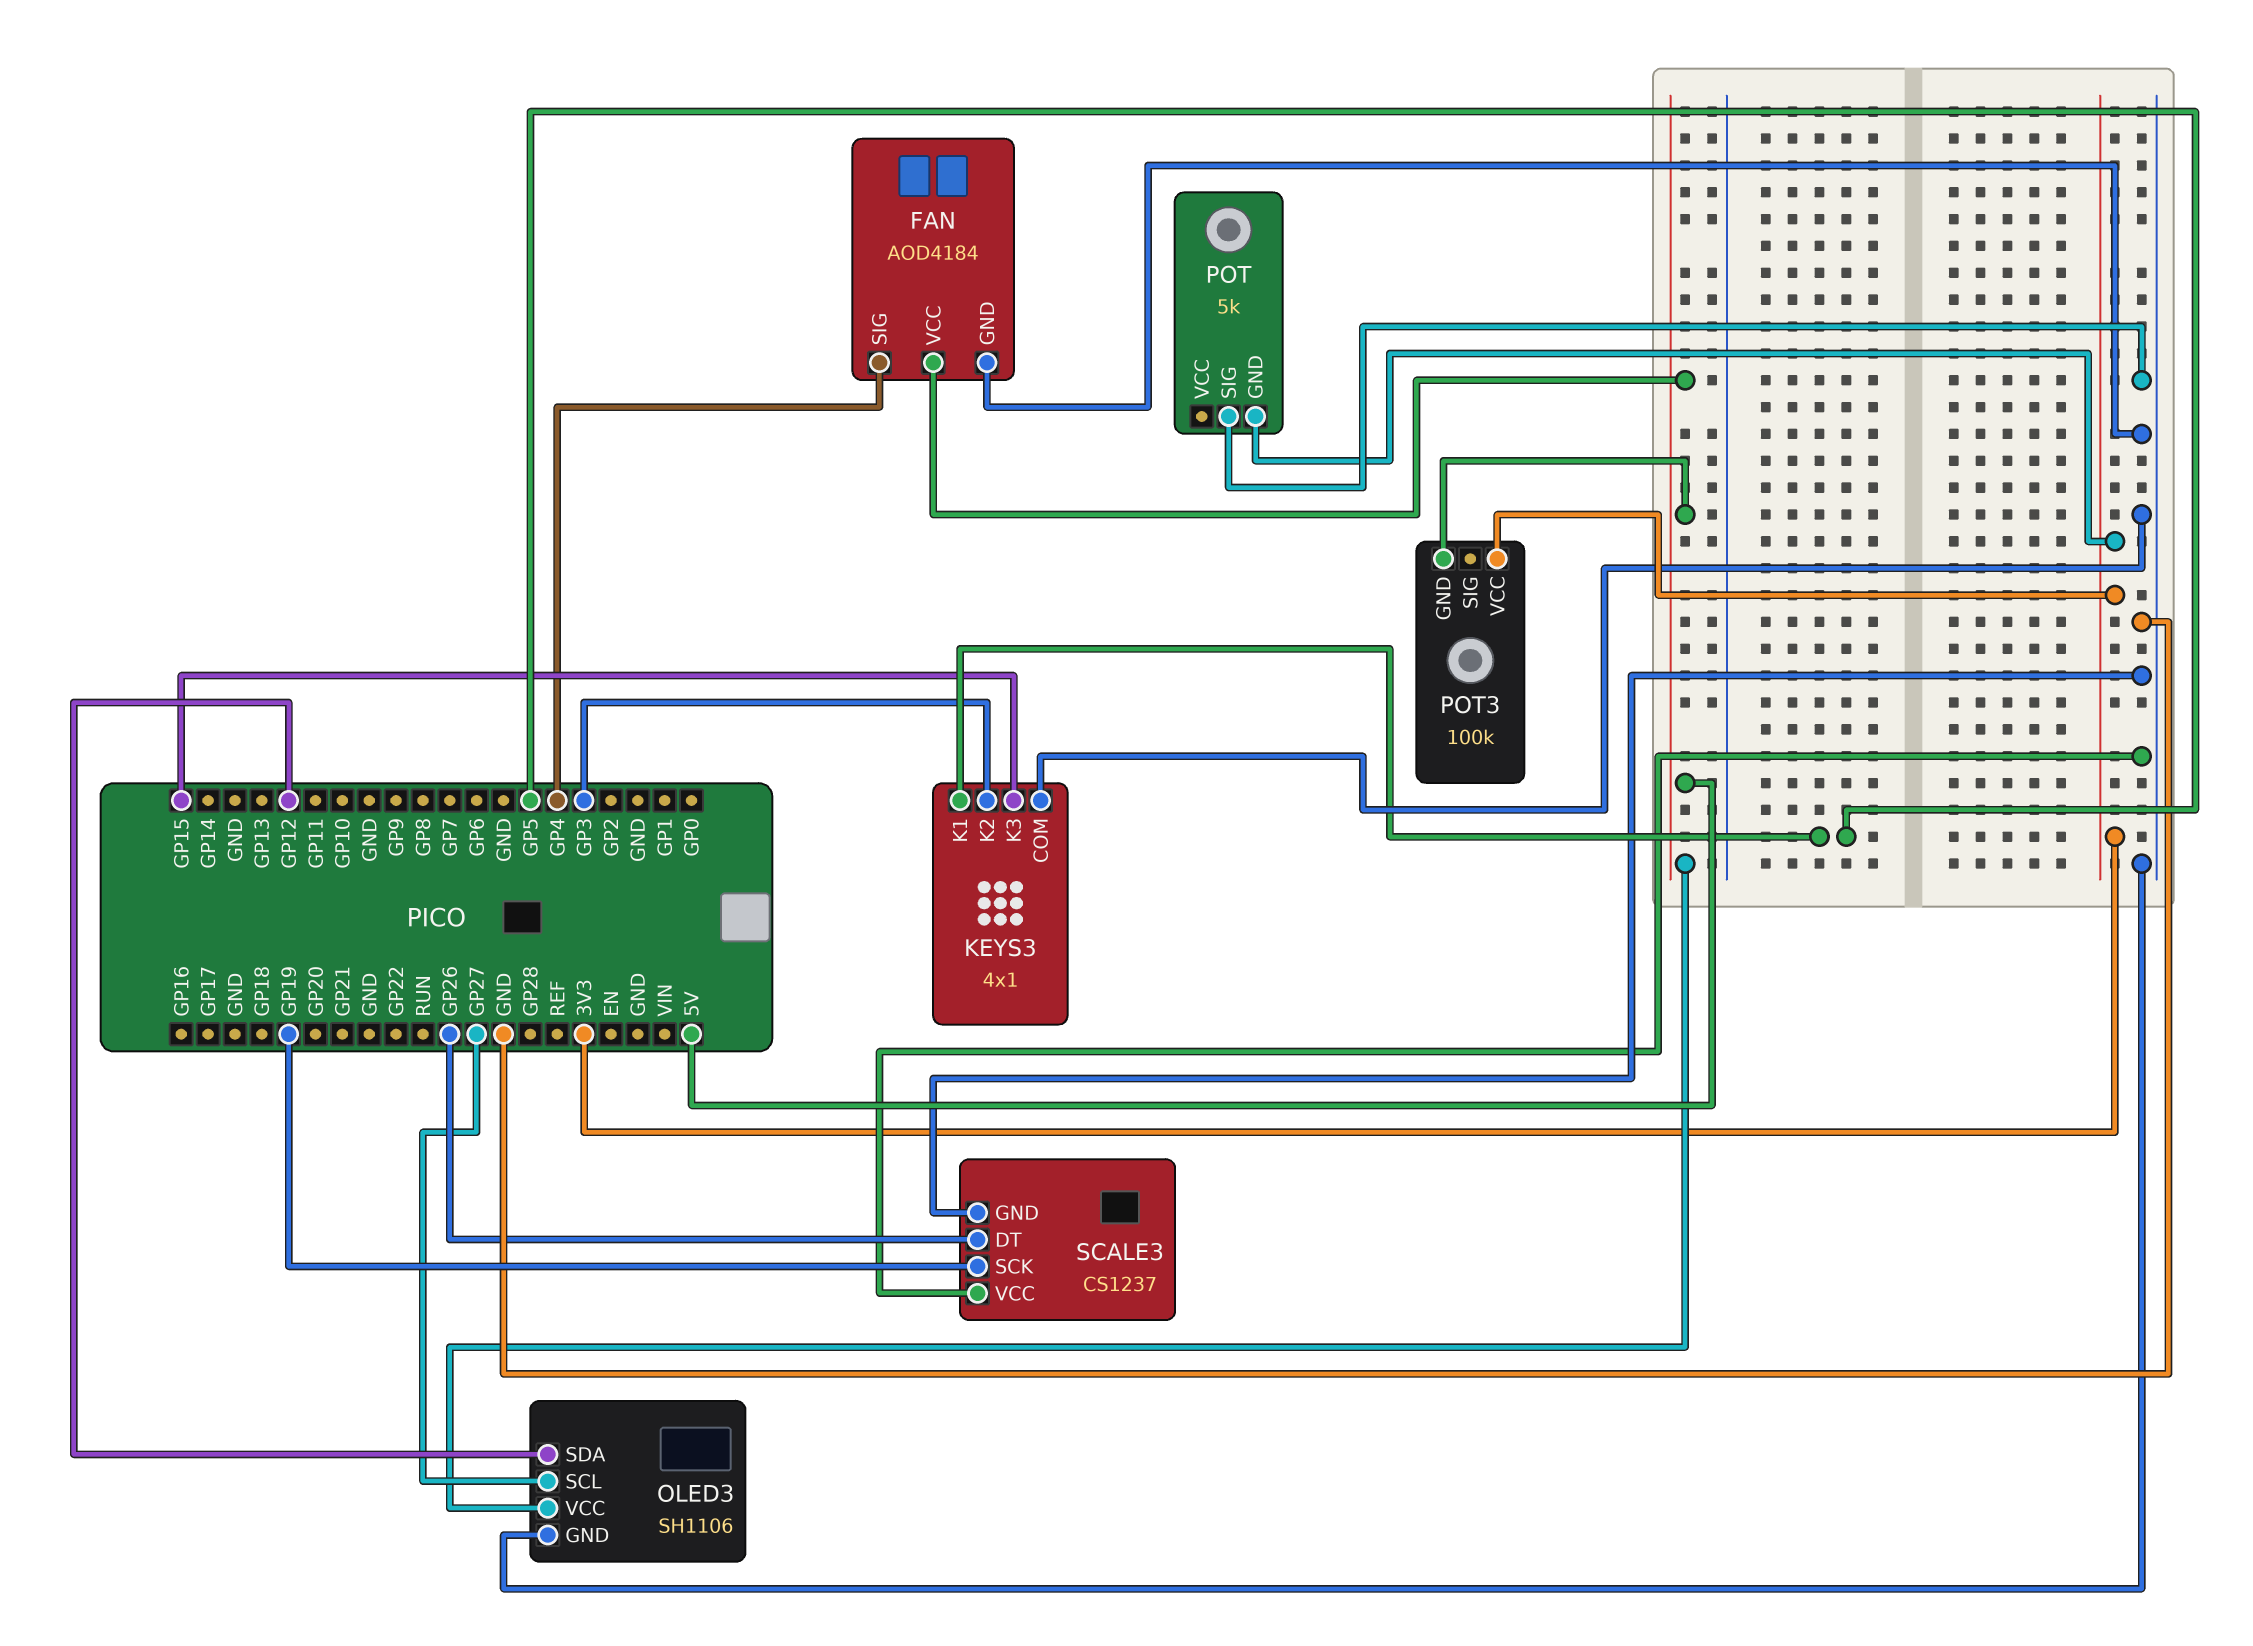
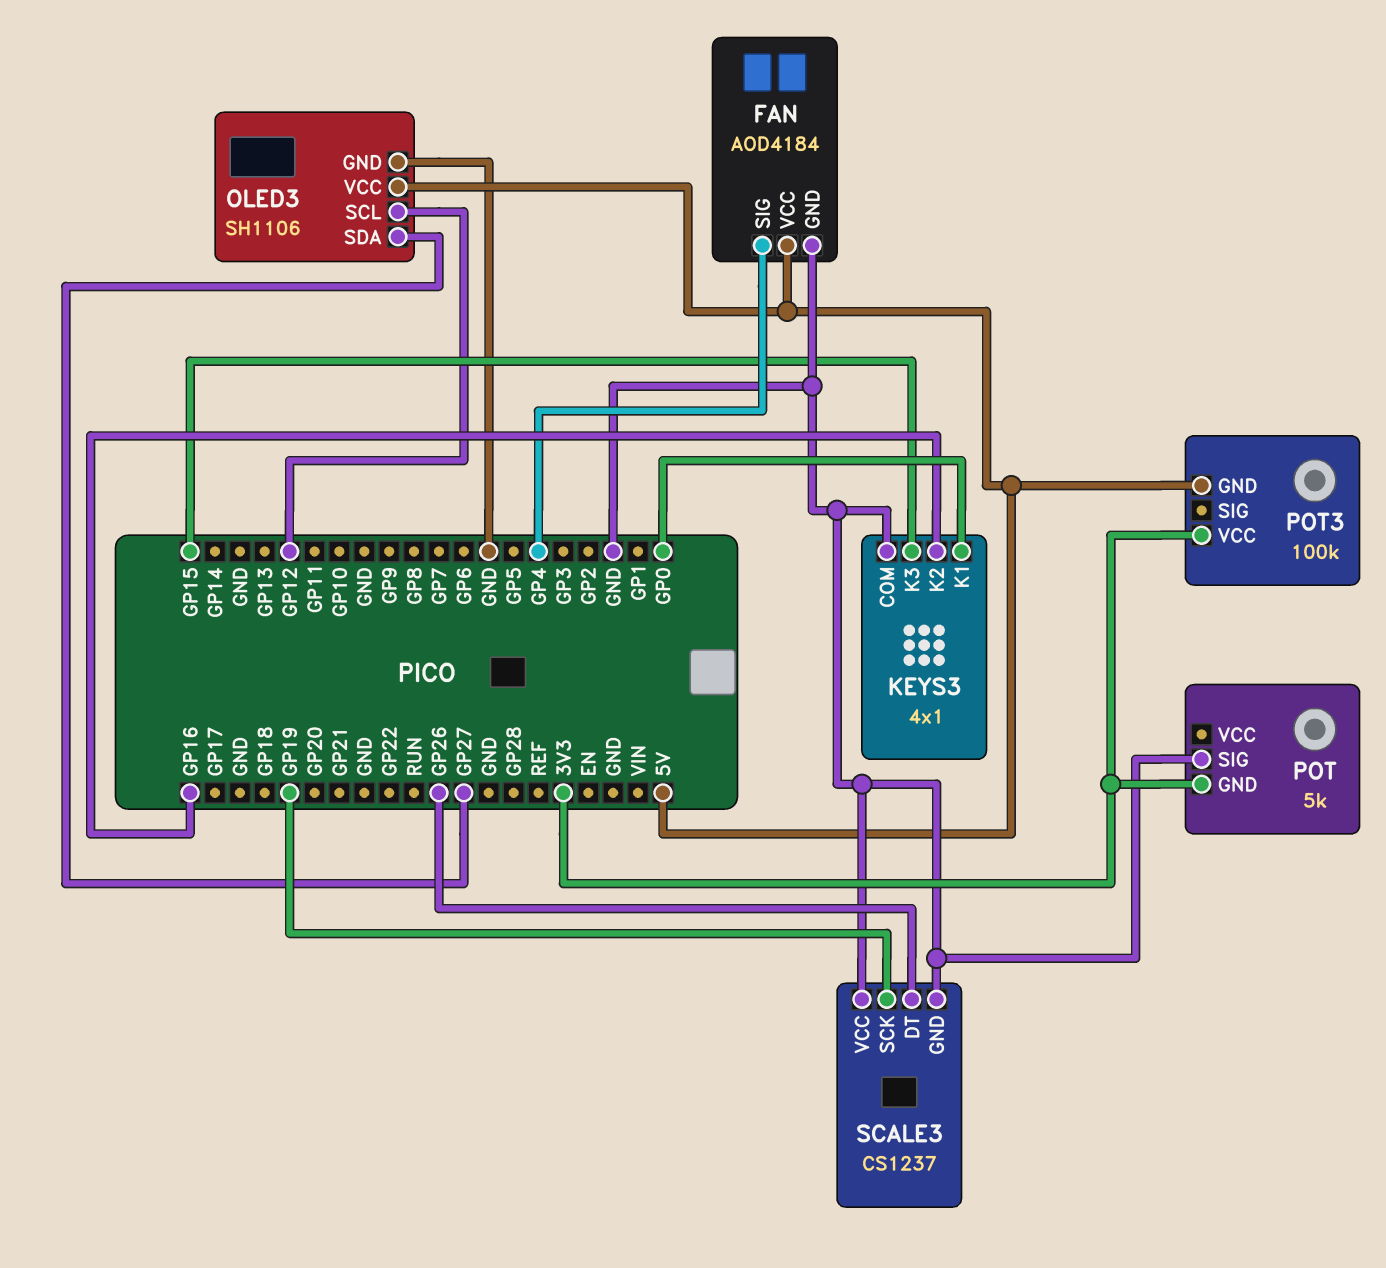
KEYS3 pin K1: GP5 -> GP0
KEYS3 pin K2: GP3 -> GP16
OLED3 pin SCL: GP27 -> GP12
OLED3 pin SDA: GP12 -> GP27

